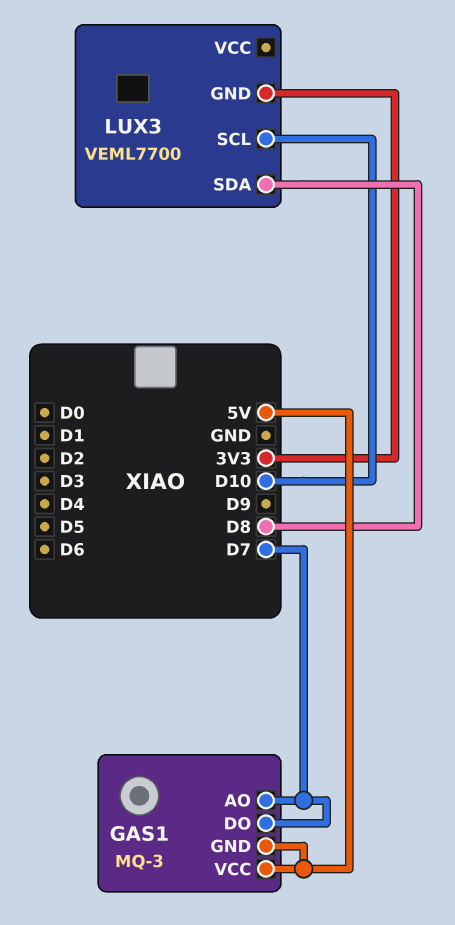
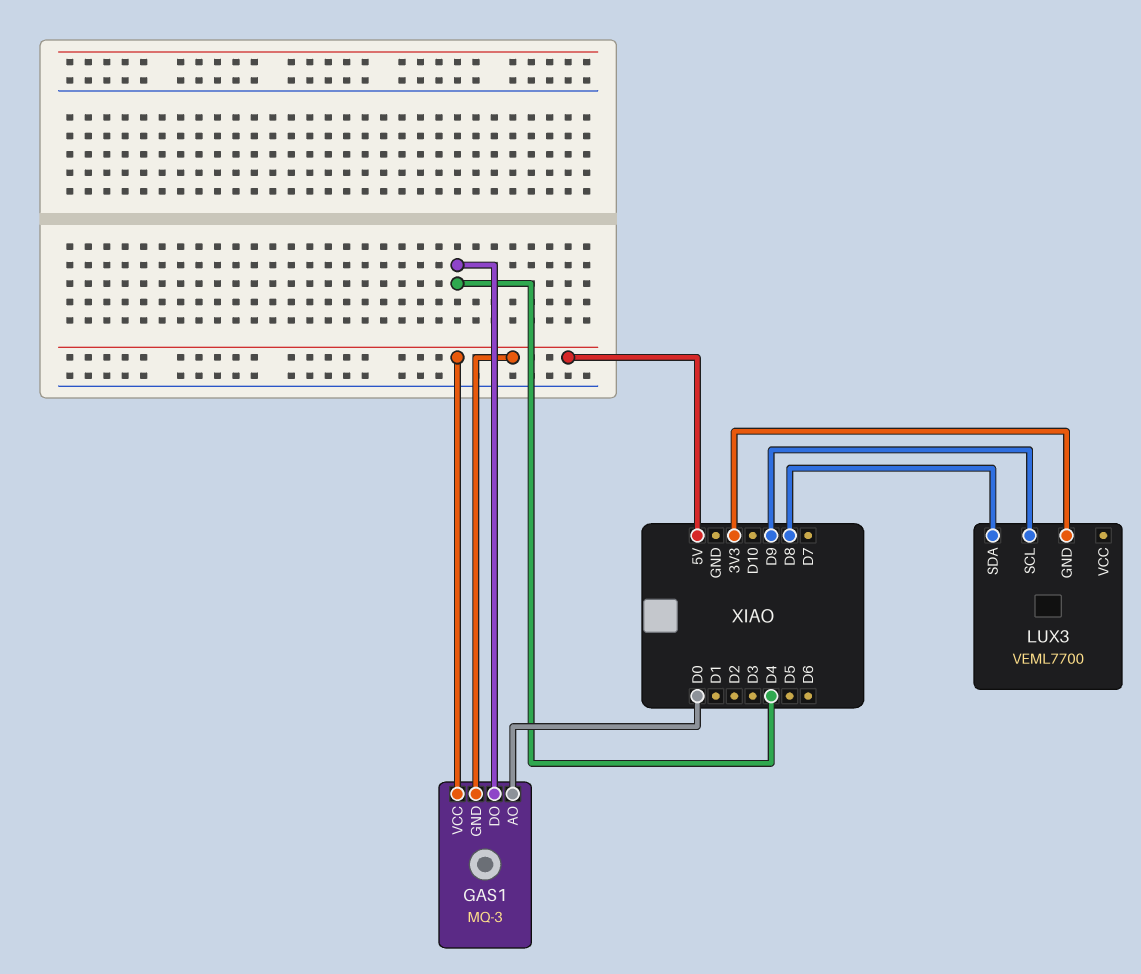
GAS1 pin AO: D7 -> D0
GAS1 pin DO: D7 -> D4
LUX3 pin SCL: D10 -> D9

